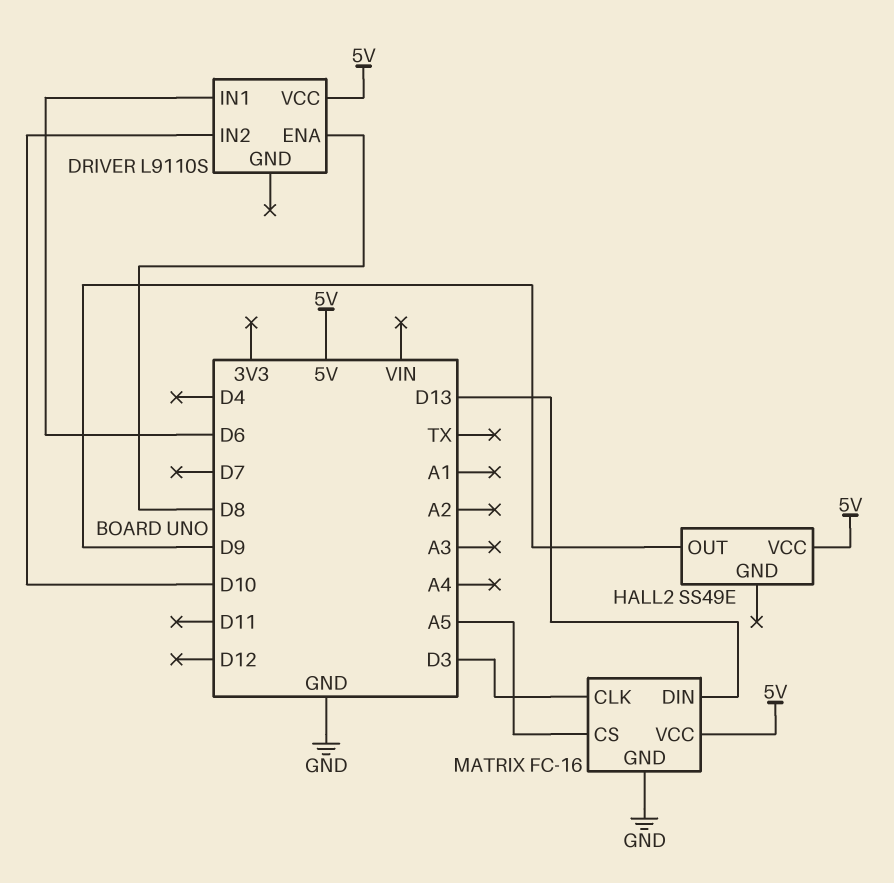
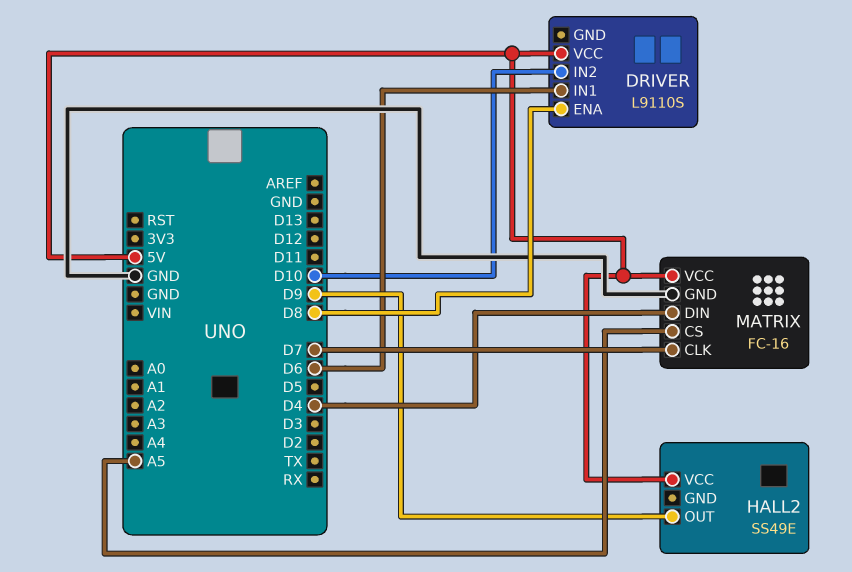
MATRIX pin CLK: D3 -> D7
MATRIX pin DIN: D13 -> D4

